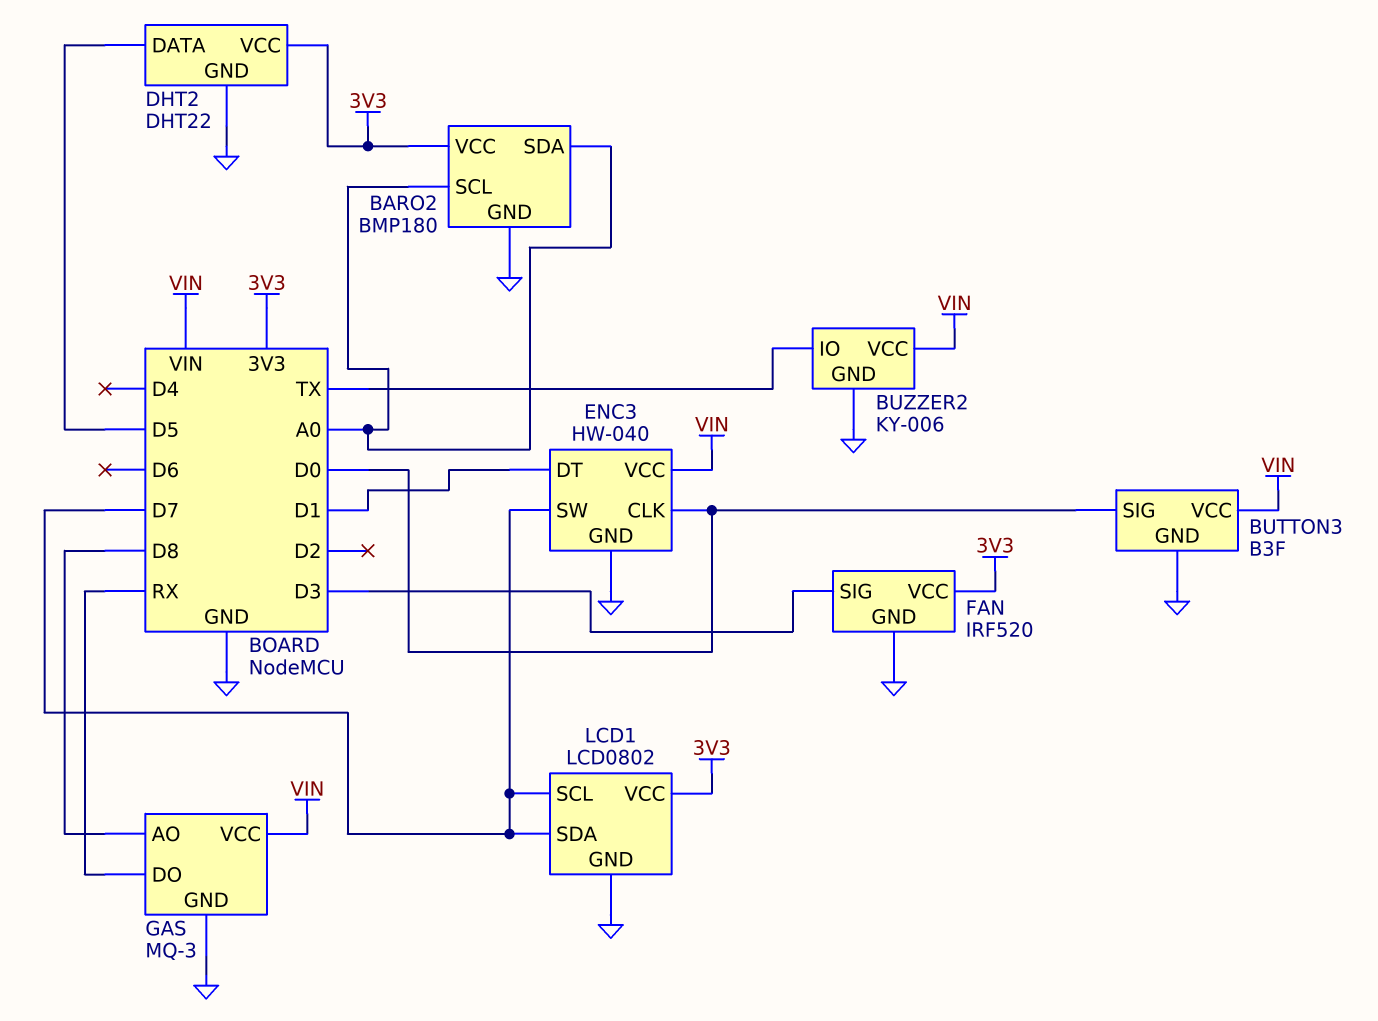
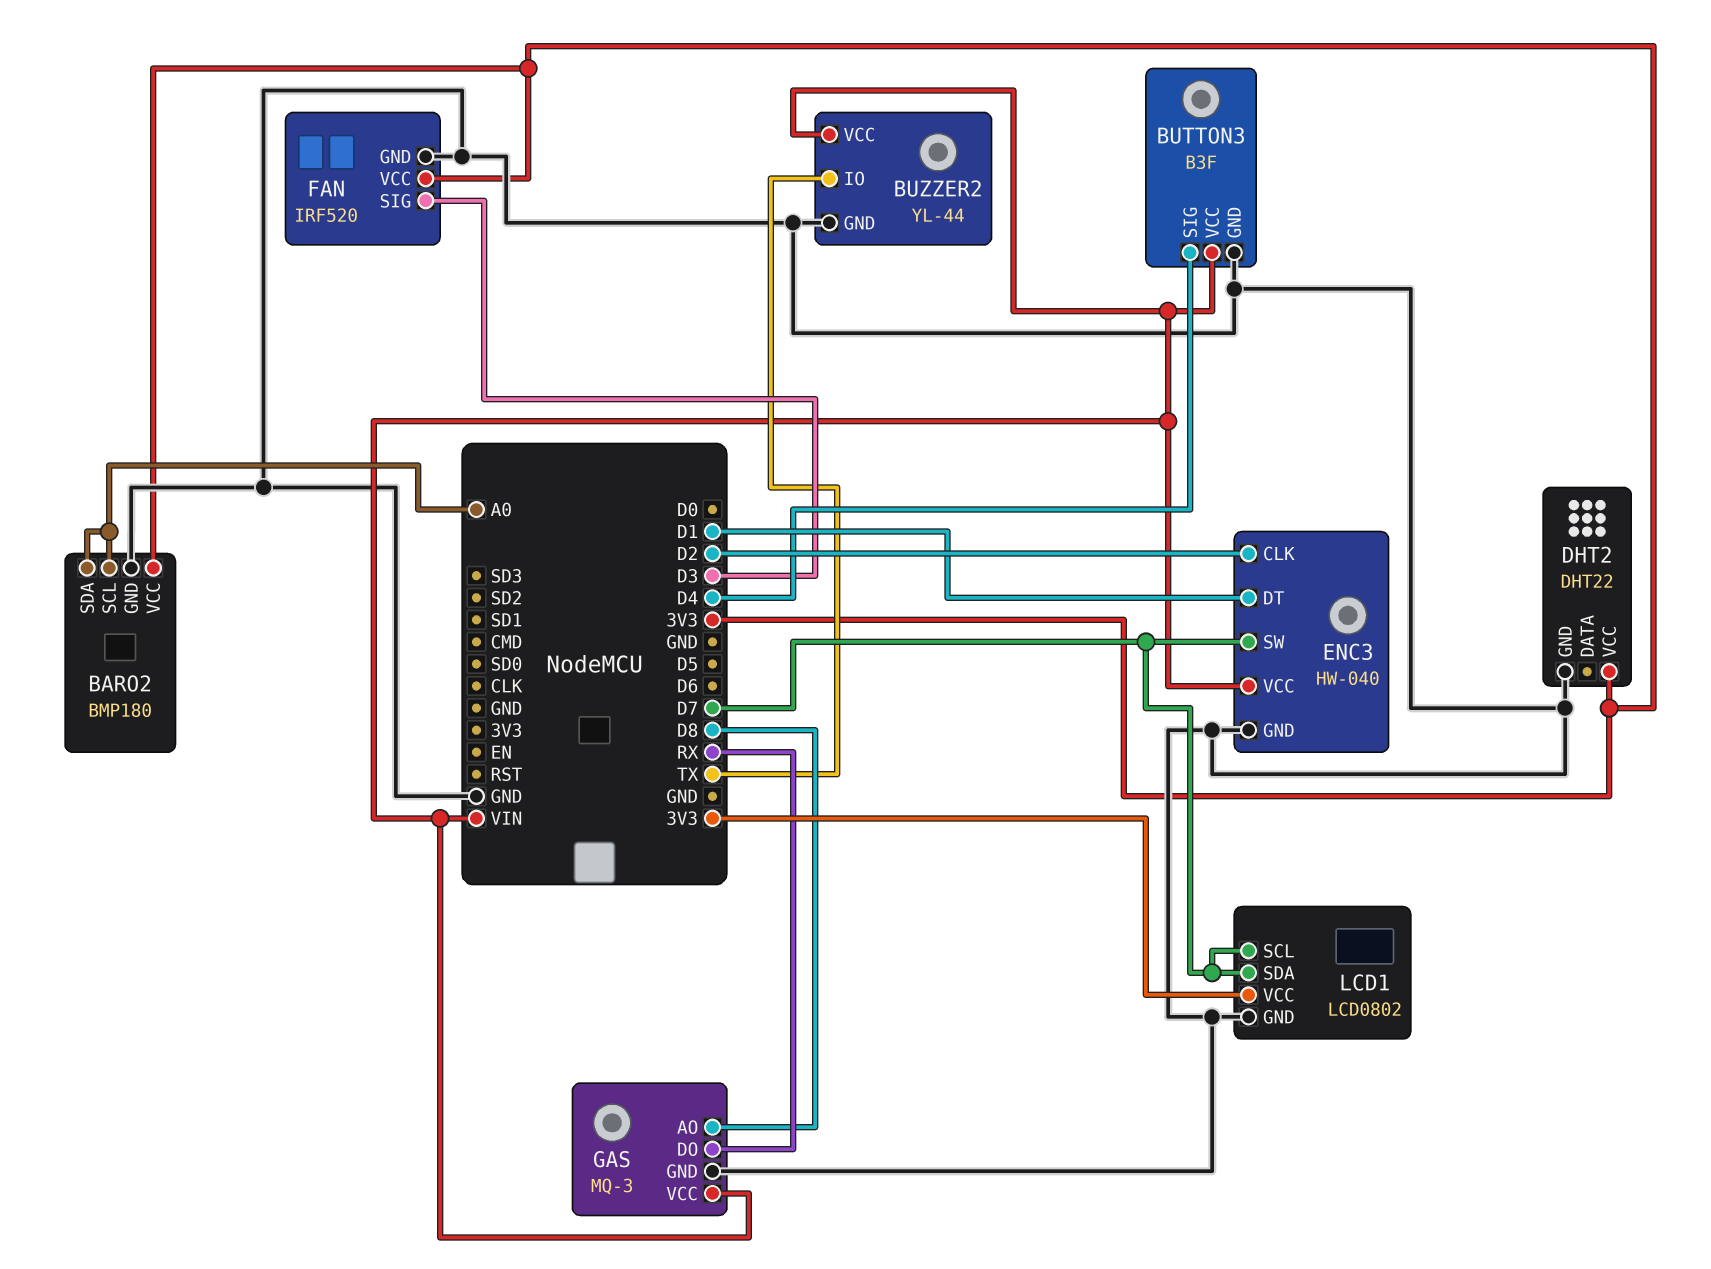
BUTTON3 pin SIG: D0 -> D4
BUZZER2: KY-006 -> YL-44
DHT2 pin DATA: D5 -> none
ENC3 pin CLK: D0 -> D2

